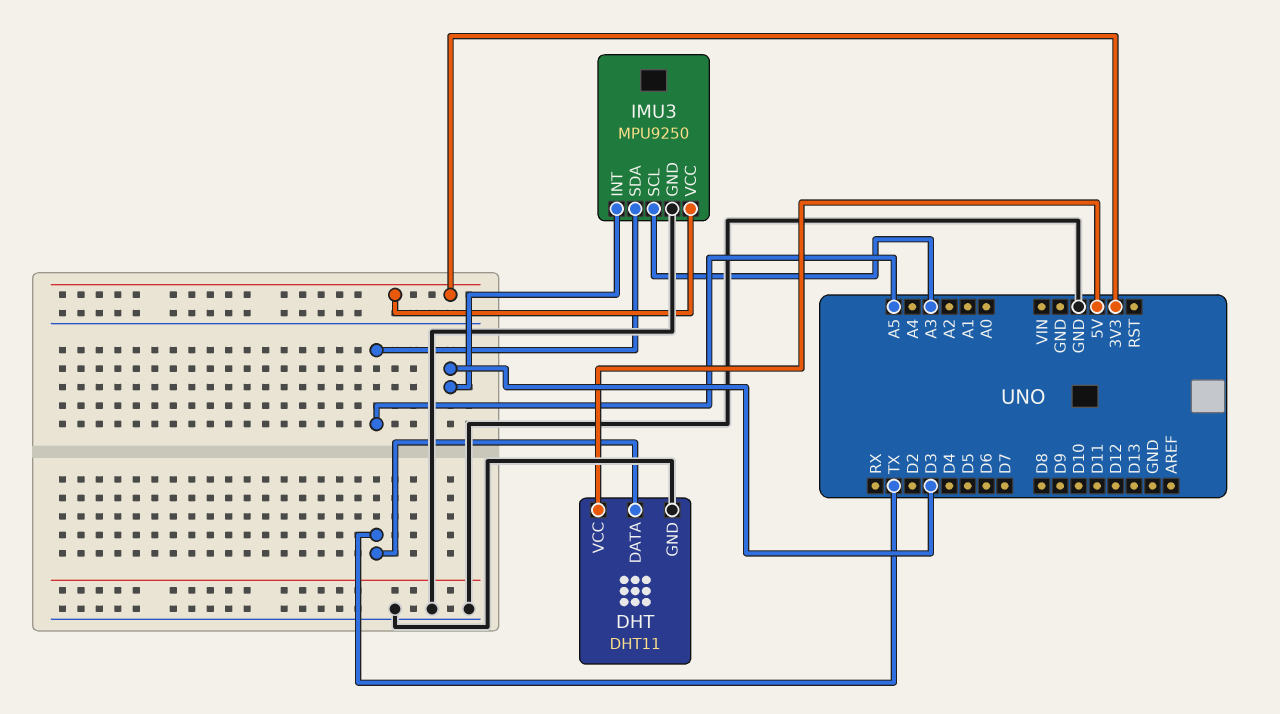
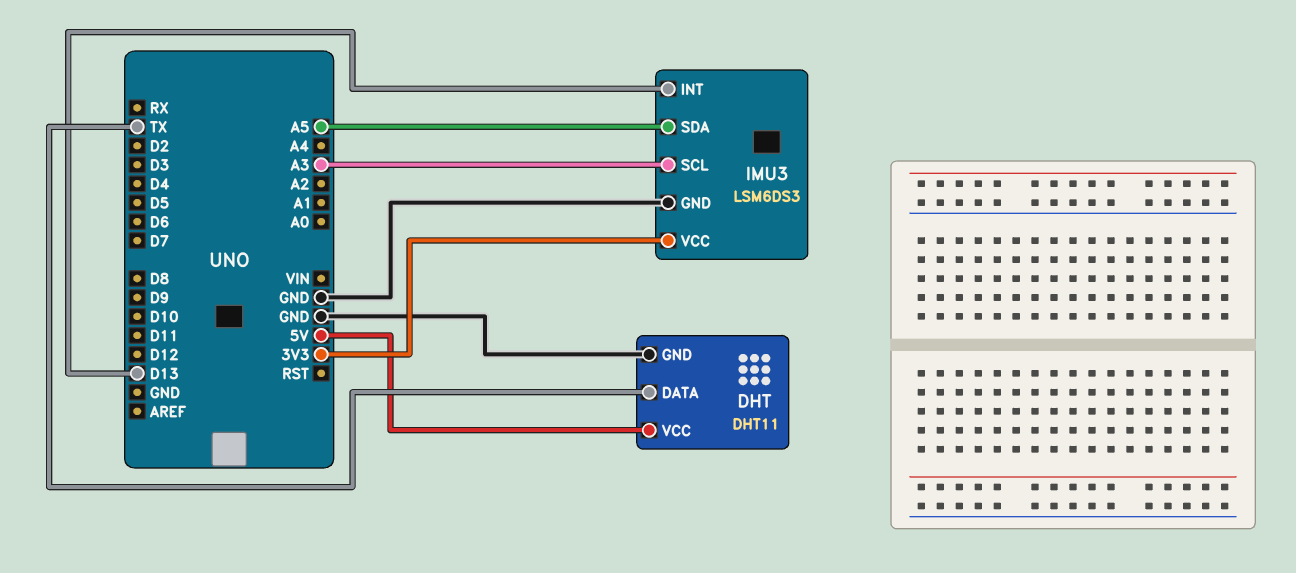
IMU3: MPU9250 -> LSM6DS3
IMU3 pin INT: D3 -> D13

